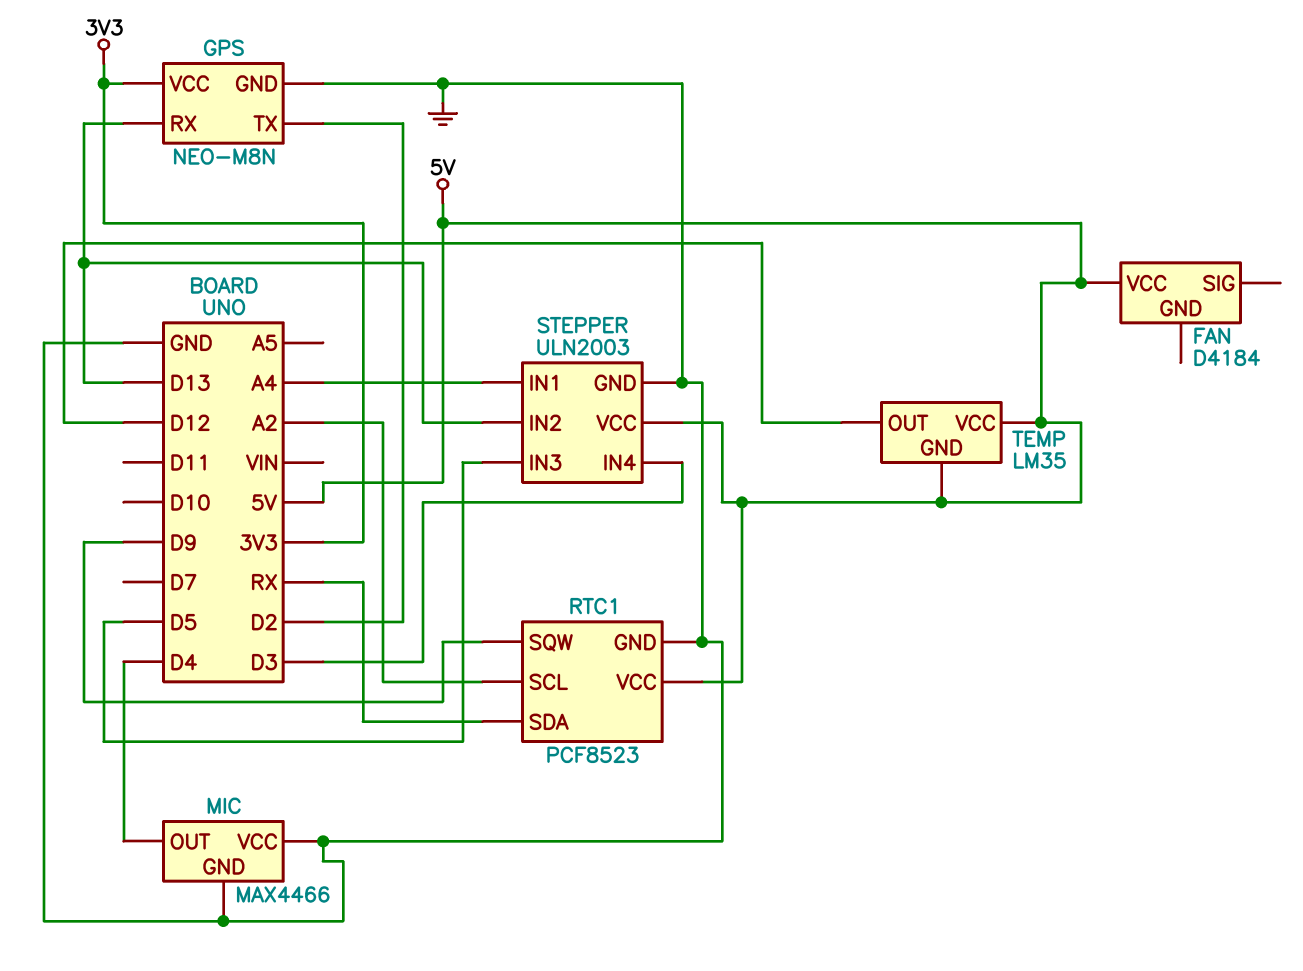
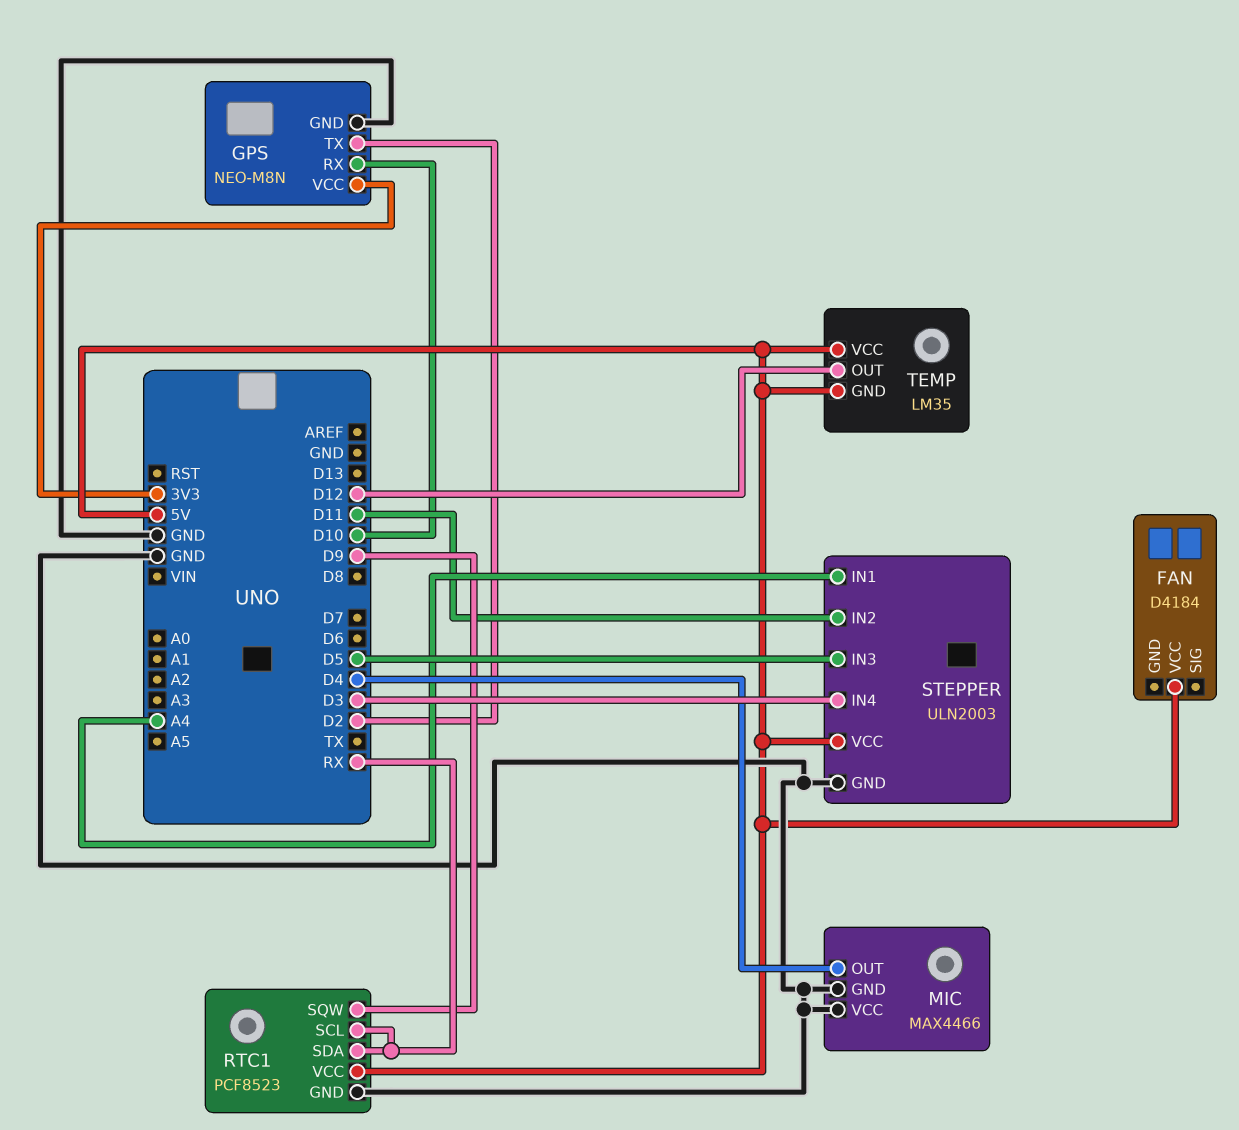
GPS pin RX: D13 -> D10
RTC1 pin SCL: A2 -> RX
STEPPER pin IN2: D13 -> D11

